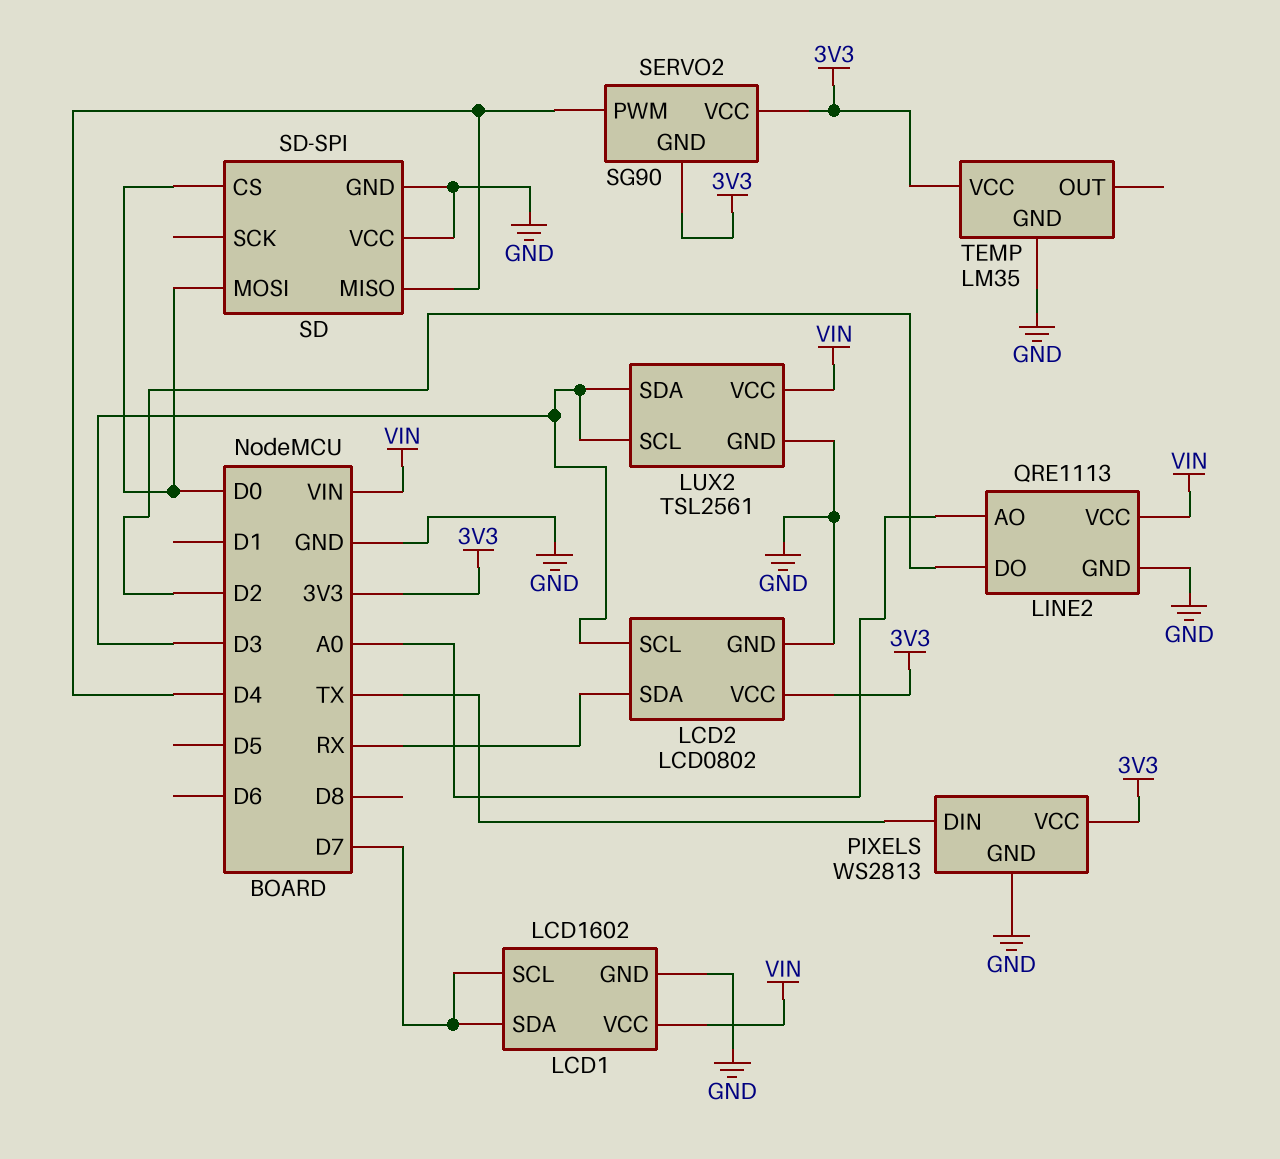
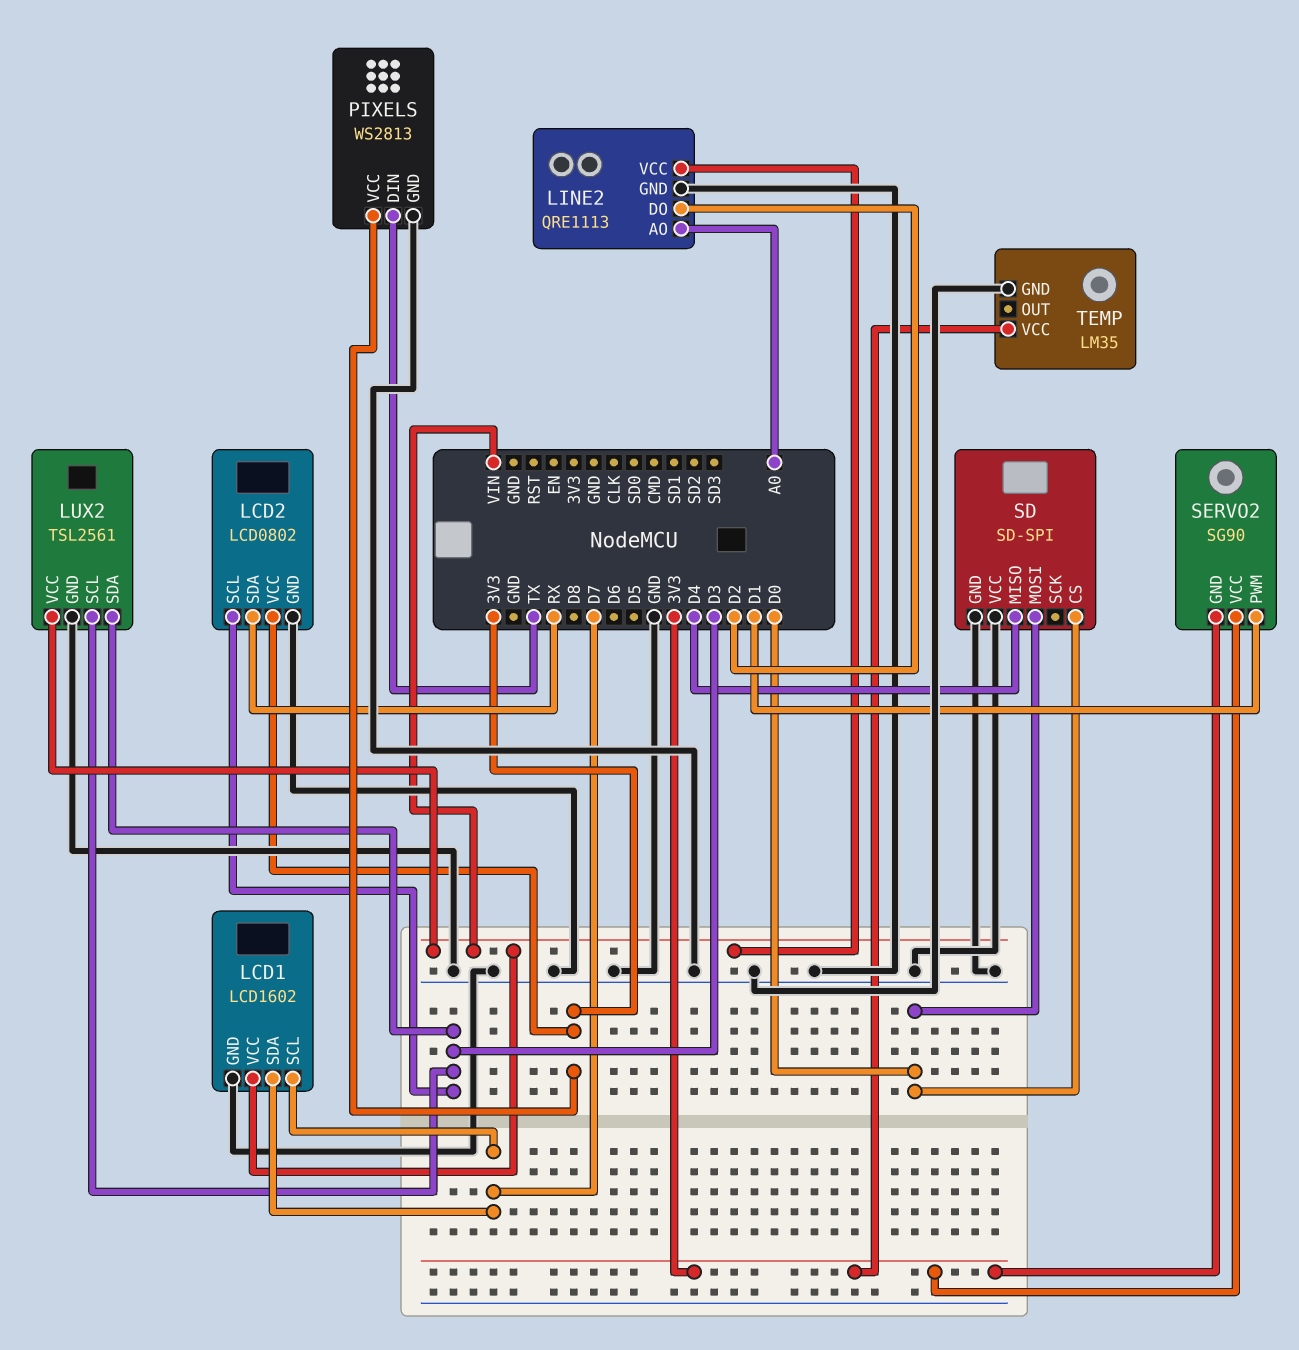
SERVO2 pin PWM: D4 -> D1

